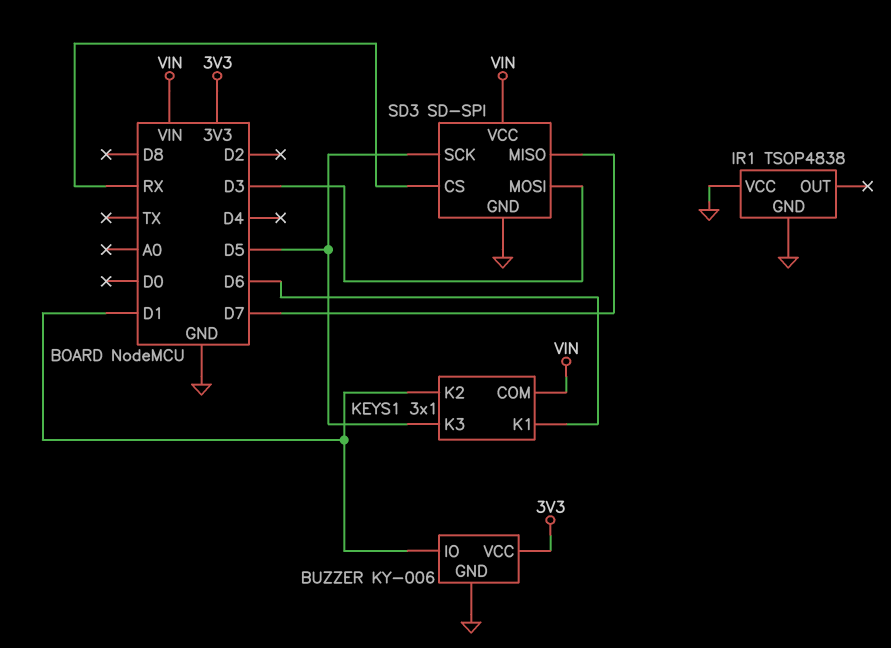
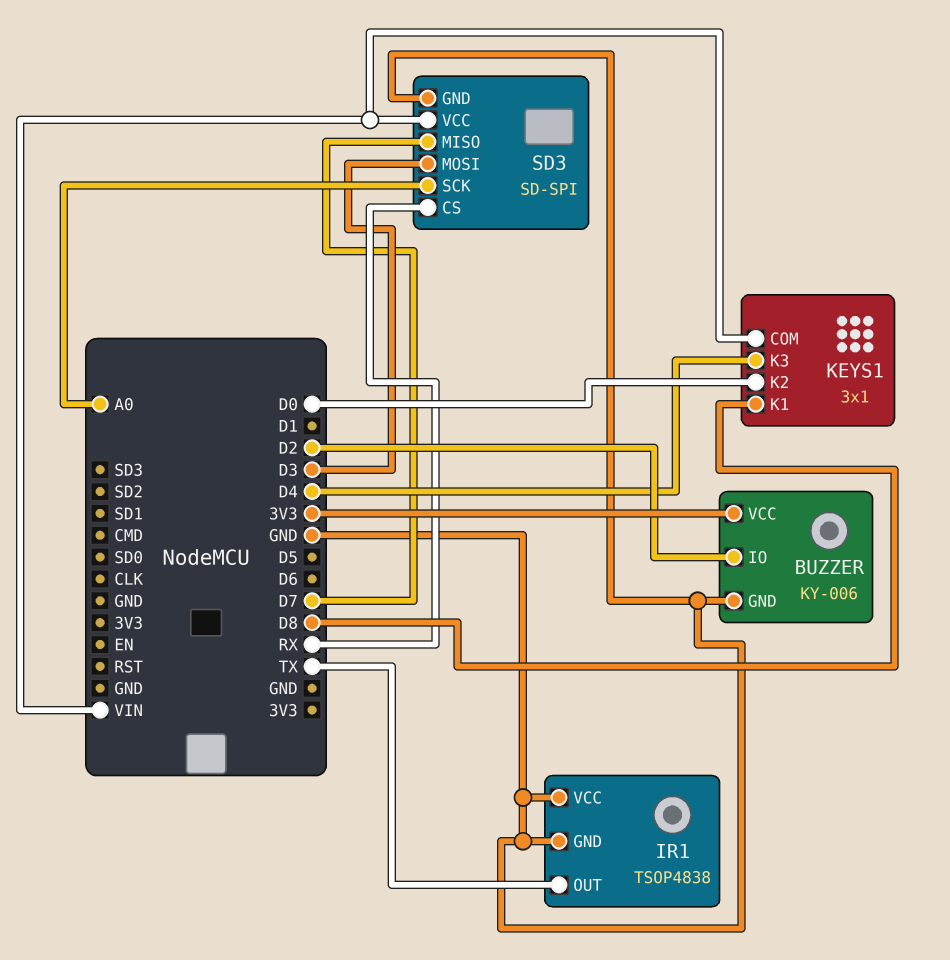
BUZZER pin IO: D1 -> D2
IR1 pin OUT: none -> TX
KEYS1 pin K1: D6 -> D8
KEYS1 pin K2: D1 -> D0
KEYS1 pin K3: D5 -> D4
SD3 pin SCK: D5 -> A0

